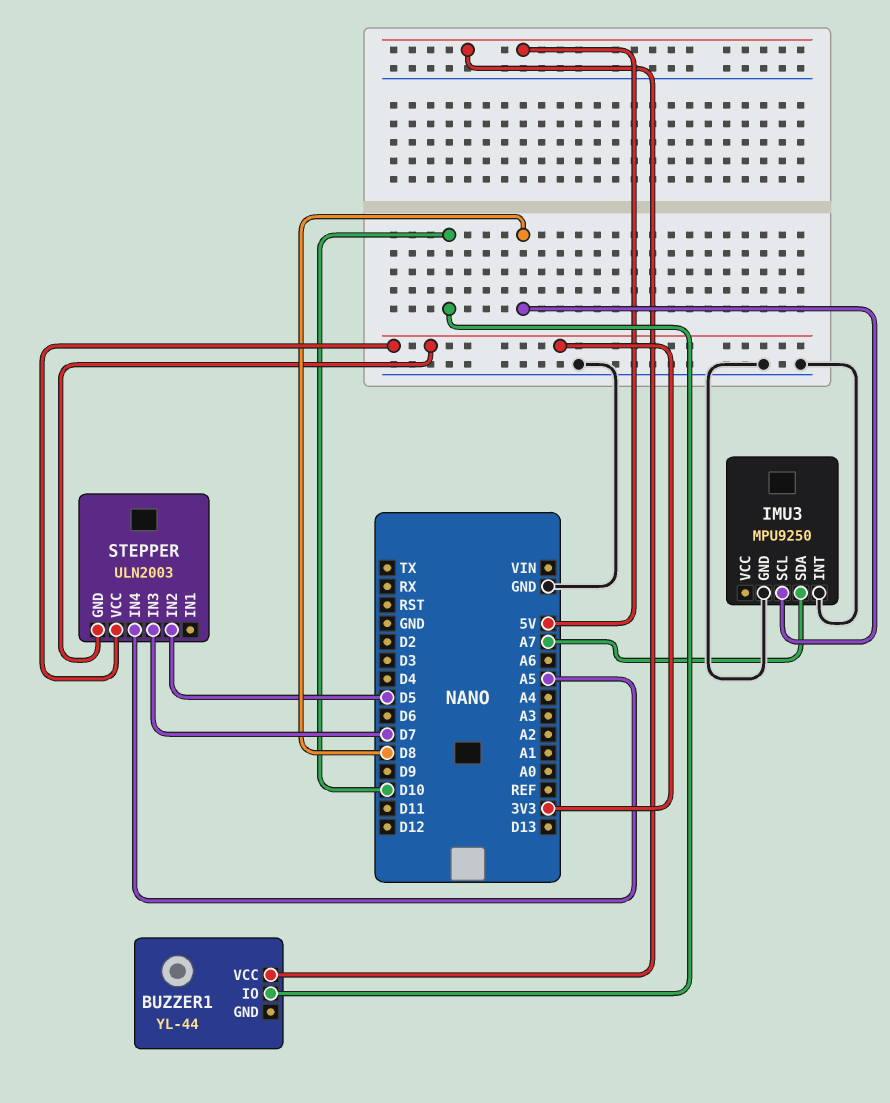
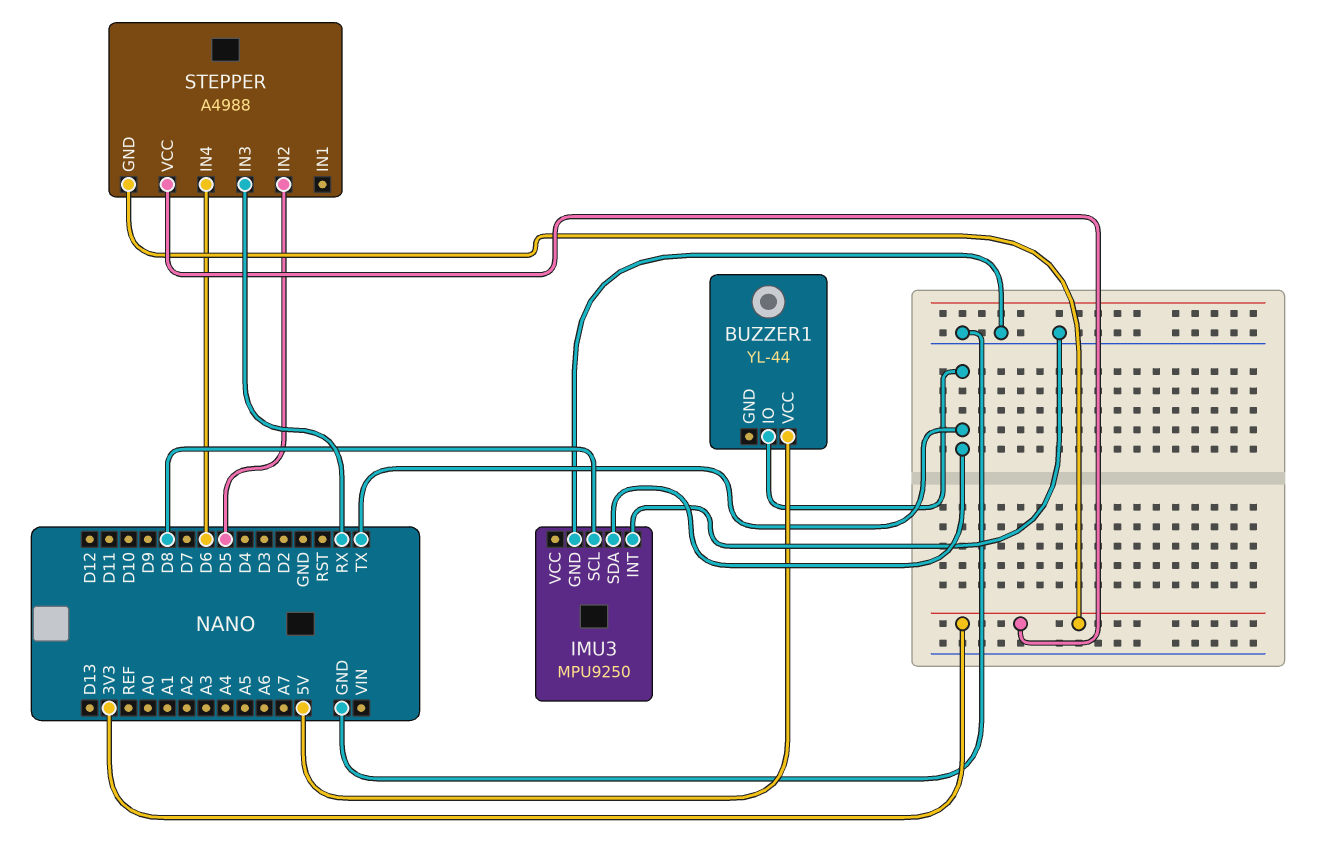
BUZZER1 pin IO: D10 -> TX
IMU3 pin SDA: A7 -> TX
STEPPER: ULN2003 -> A4988
STEPPER pin IN3: D7 -> RX
STEPPER pin IN4: A5 -> D6

